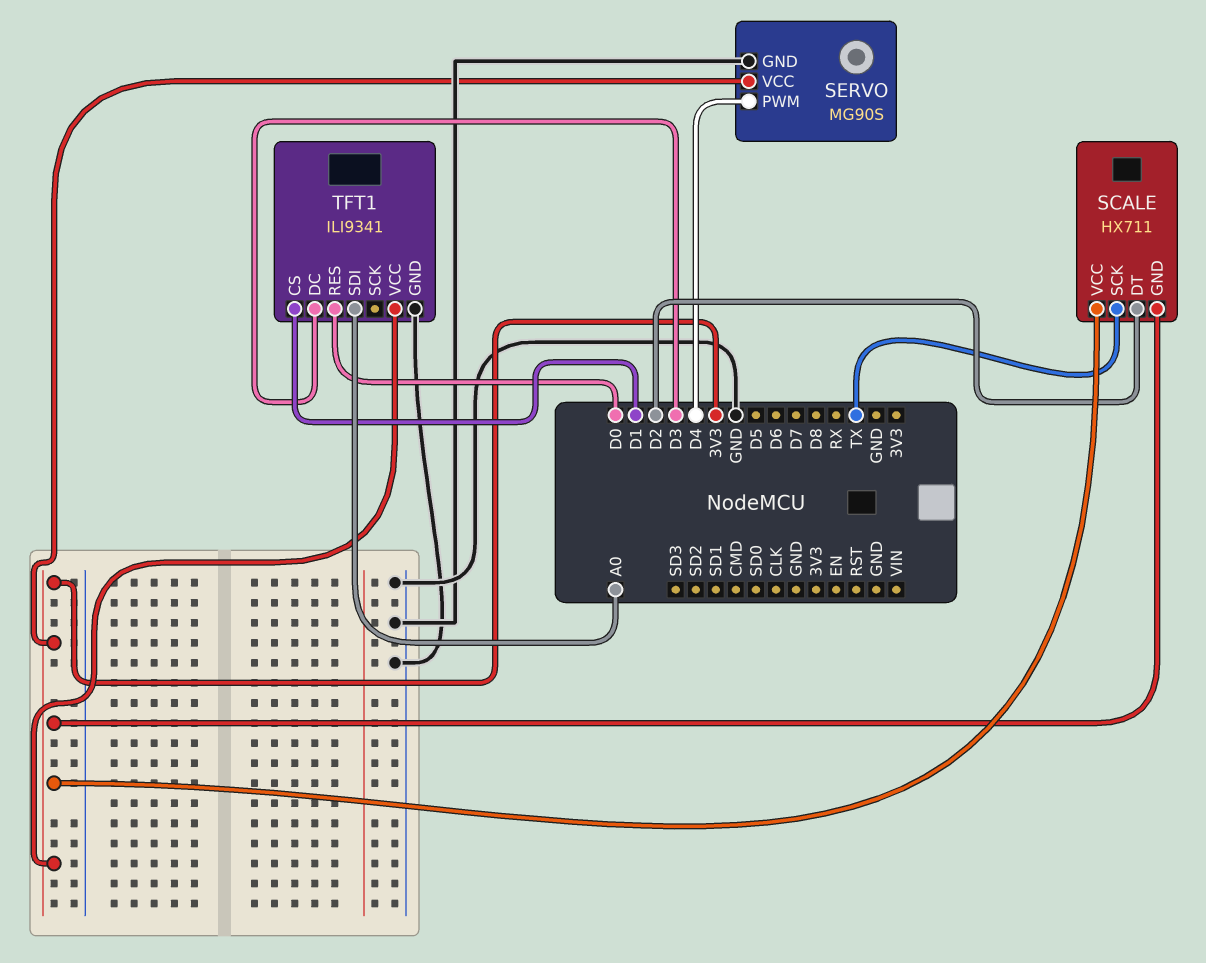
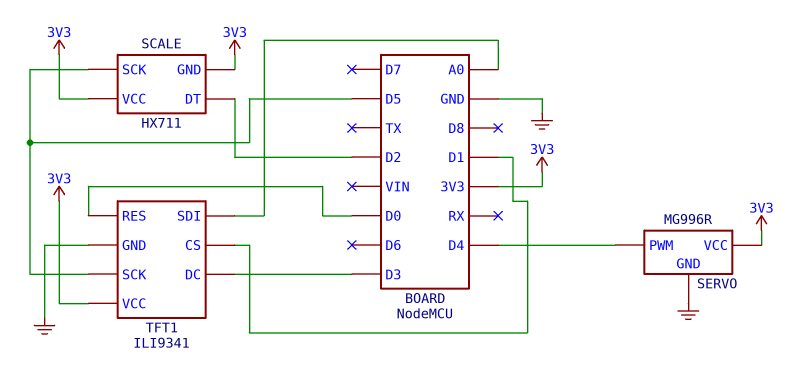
SCALE pin SCK: TX -> D5
SERVO: MG90S -> MG996R
TFT1 pin SCK: none -> D5

